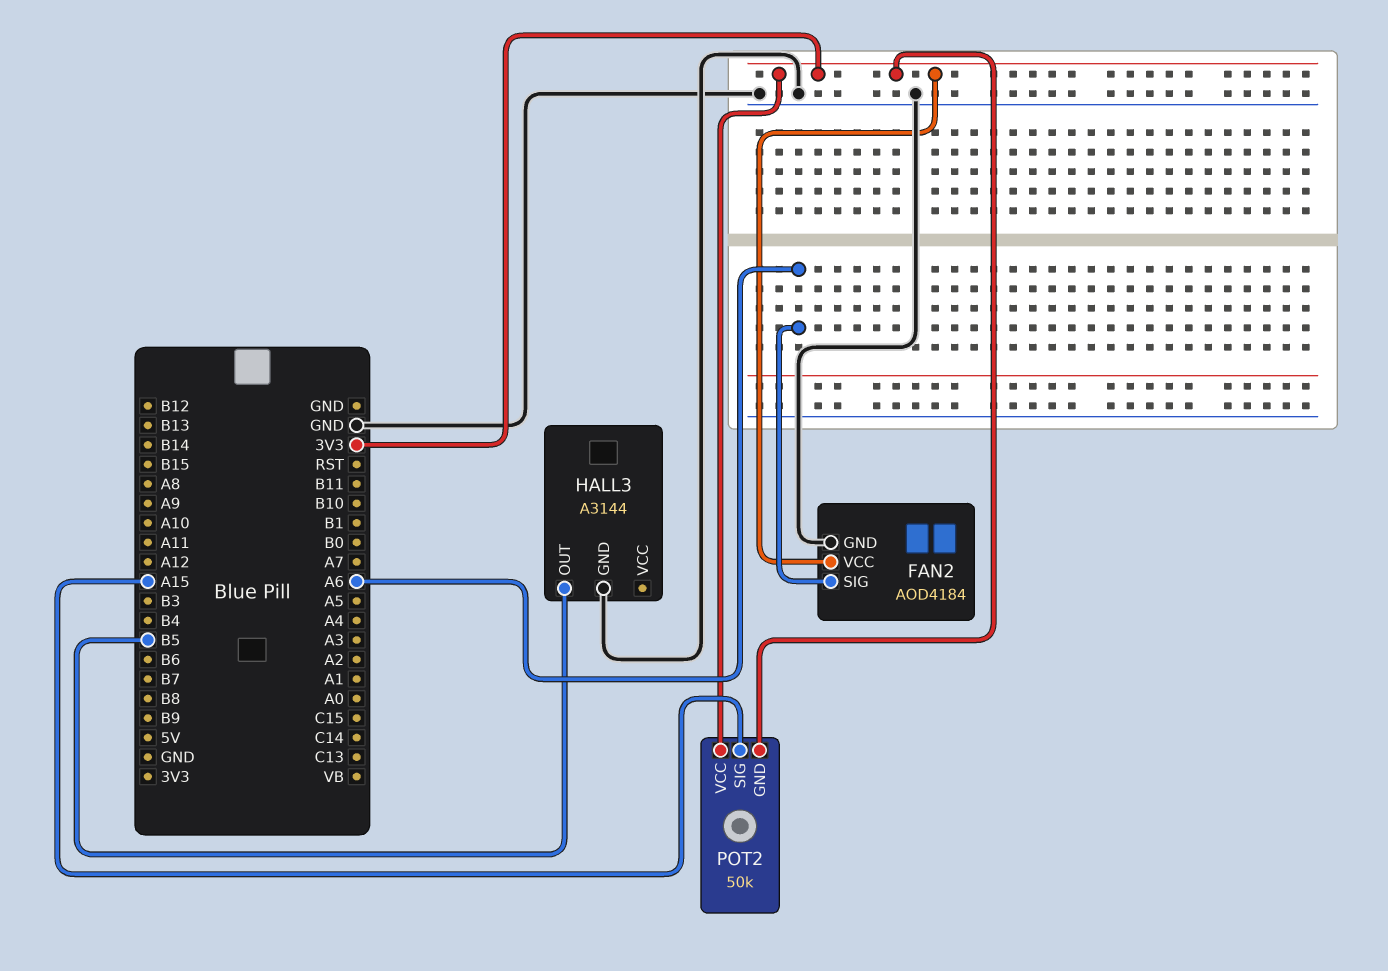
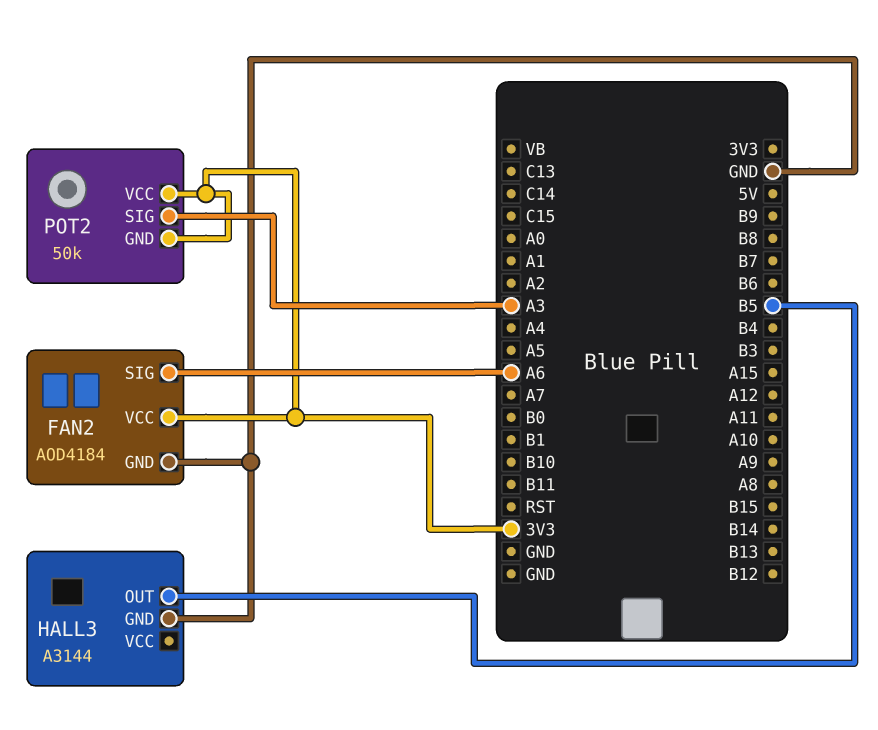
POT2 pin SIG: A15 -> A3

